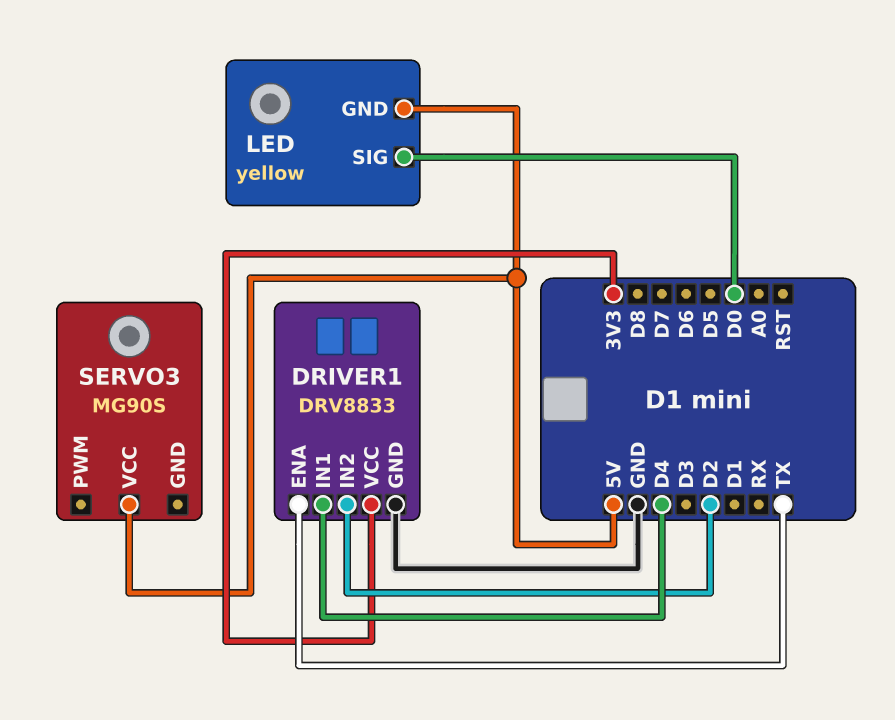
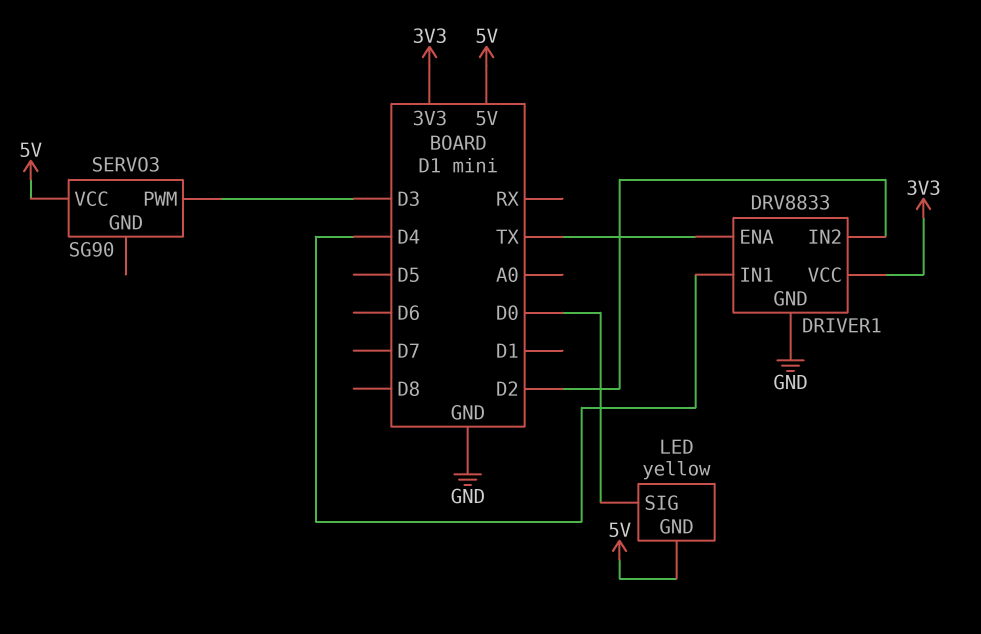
SERVO3: MG90S -> SG90
SERVO3 pin PWM: none -> D3

